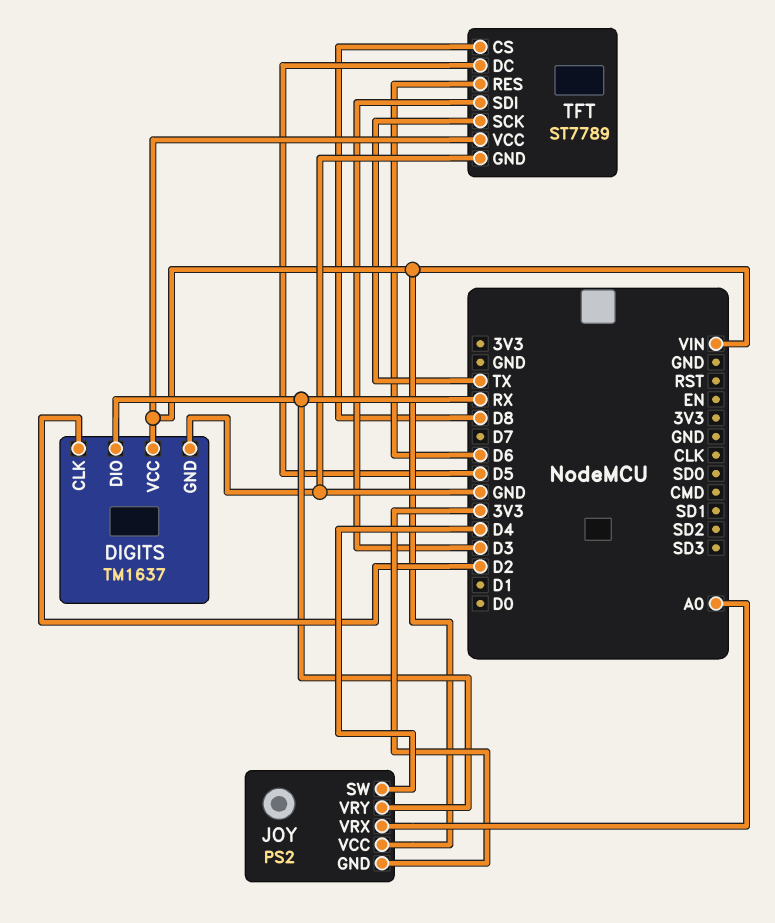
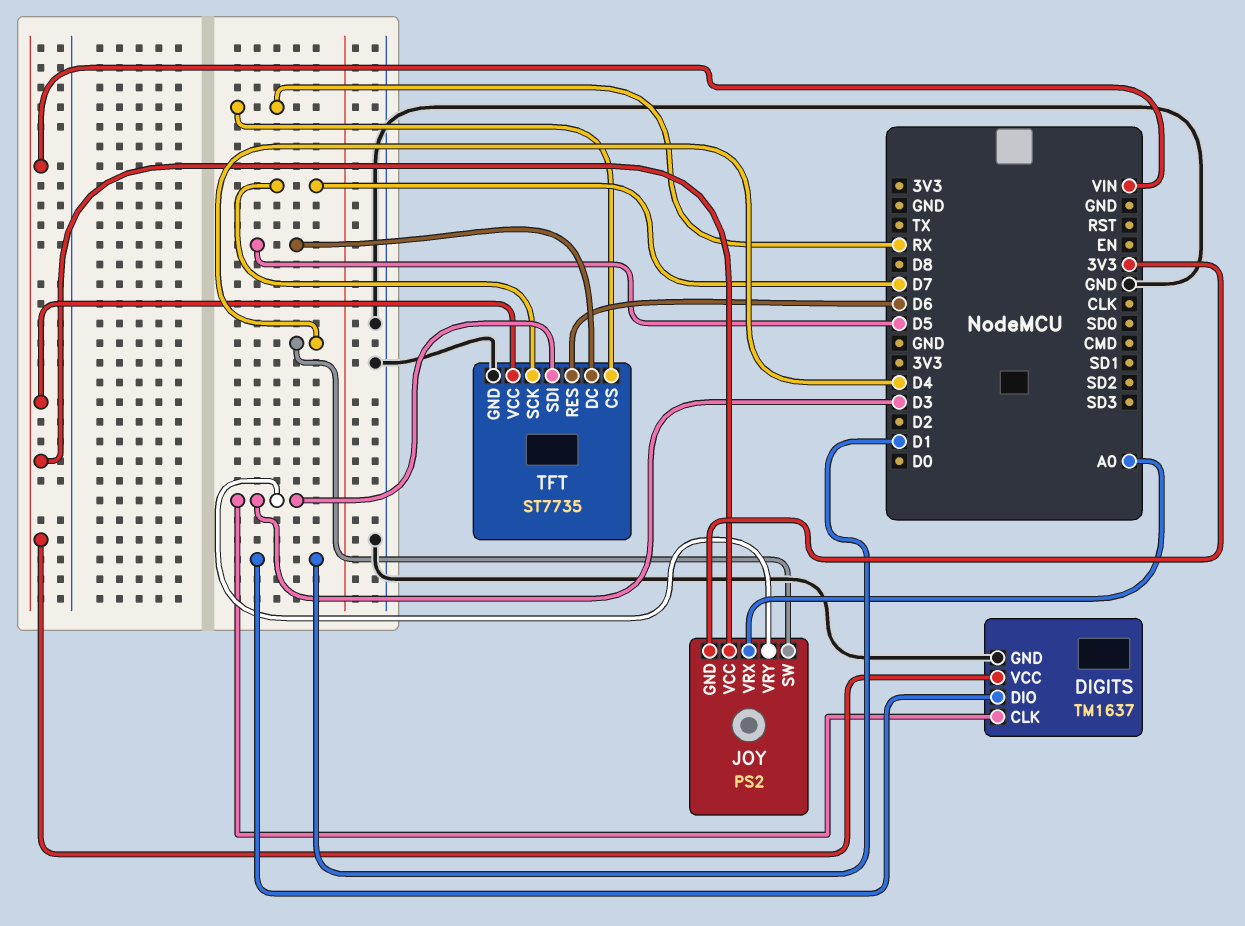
DIGITS pin CLK: D2 -> D3
DIGITS pin DIO: RX -> D1
JOY pin VRY: RX -> D3
TFT: ST7789 -> ST7735
TFT pin CS: D8 -> RX
TFT pin SCK: TX -> D7

